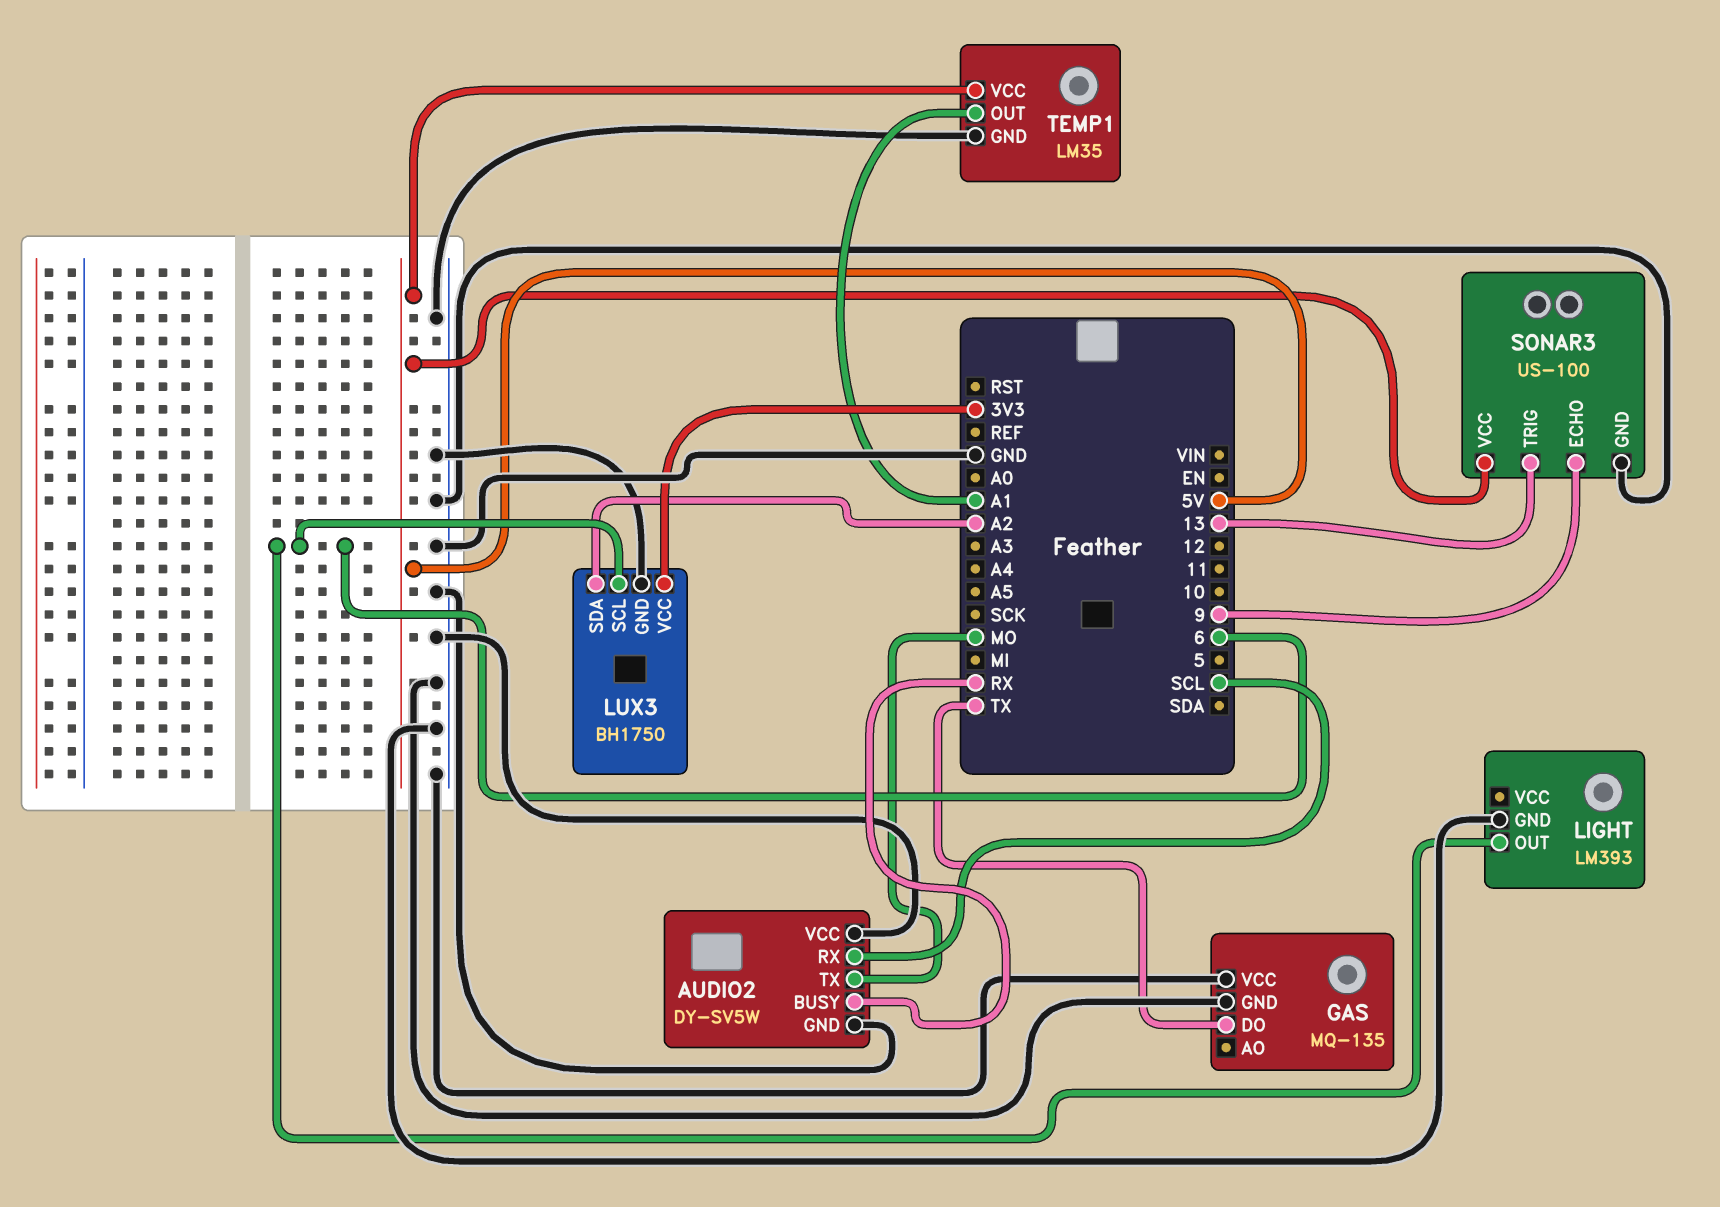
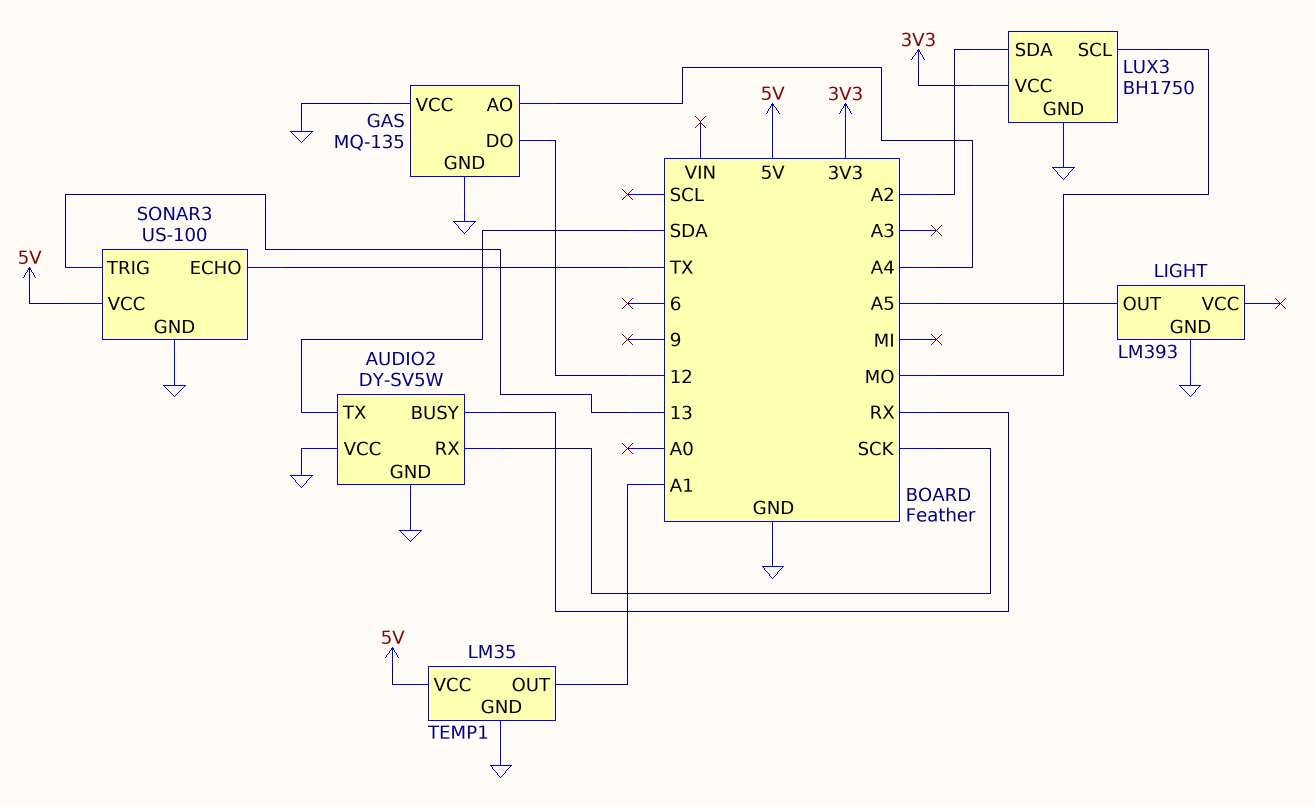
AUDIO2 pin RX: SCL -> SCK
AUDIO2 pin TX: MO -> SDA
GAS pin AO: none -> A4
GAS pin DO: TX -> 12
LIGHT pin OUT: 6 -> A5
LUX3 pin SCL: 6 -> MO
SONAR3 pin ECHO: 9 -> TX

